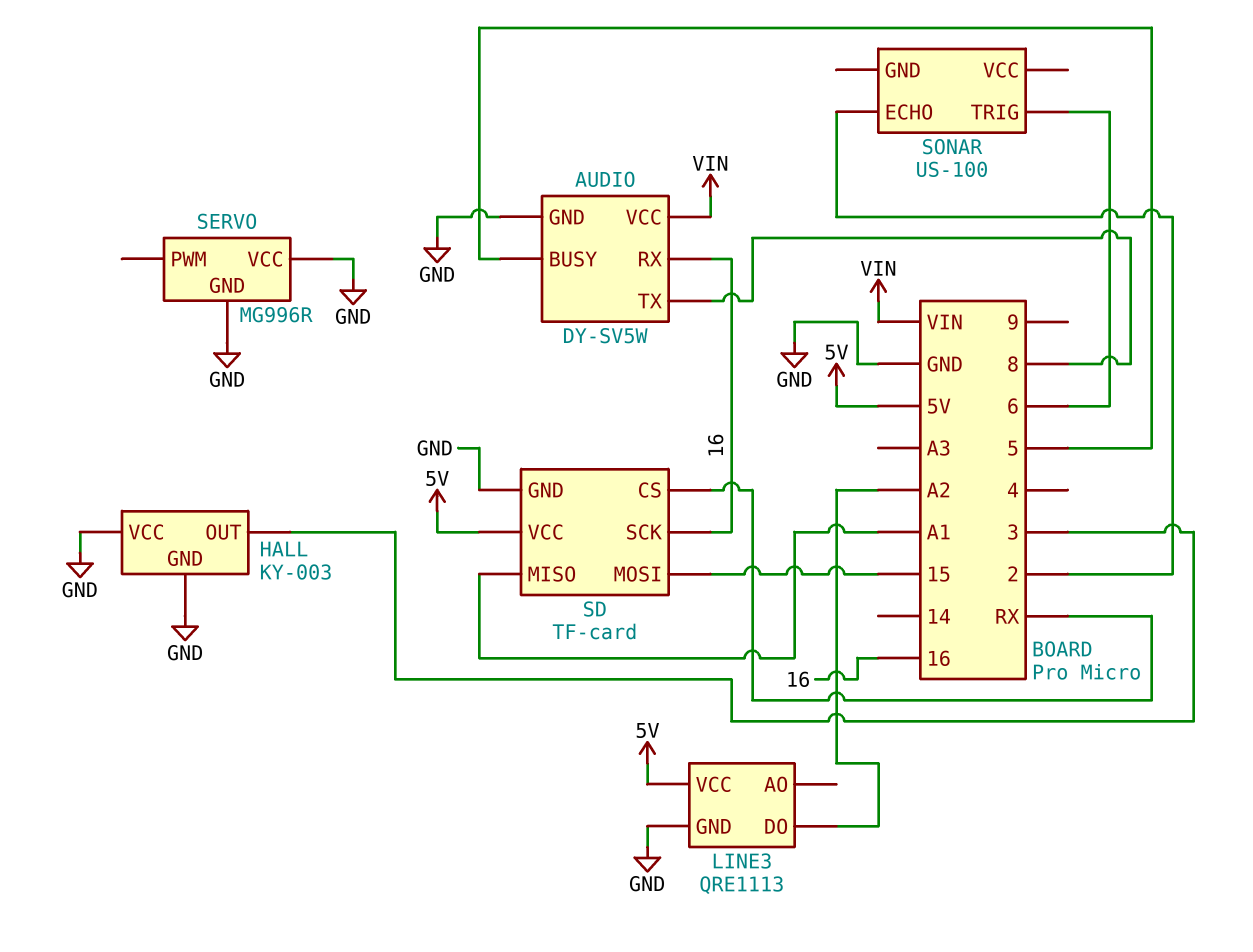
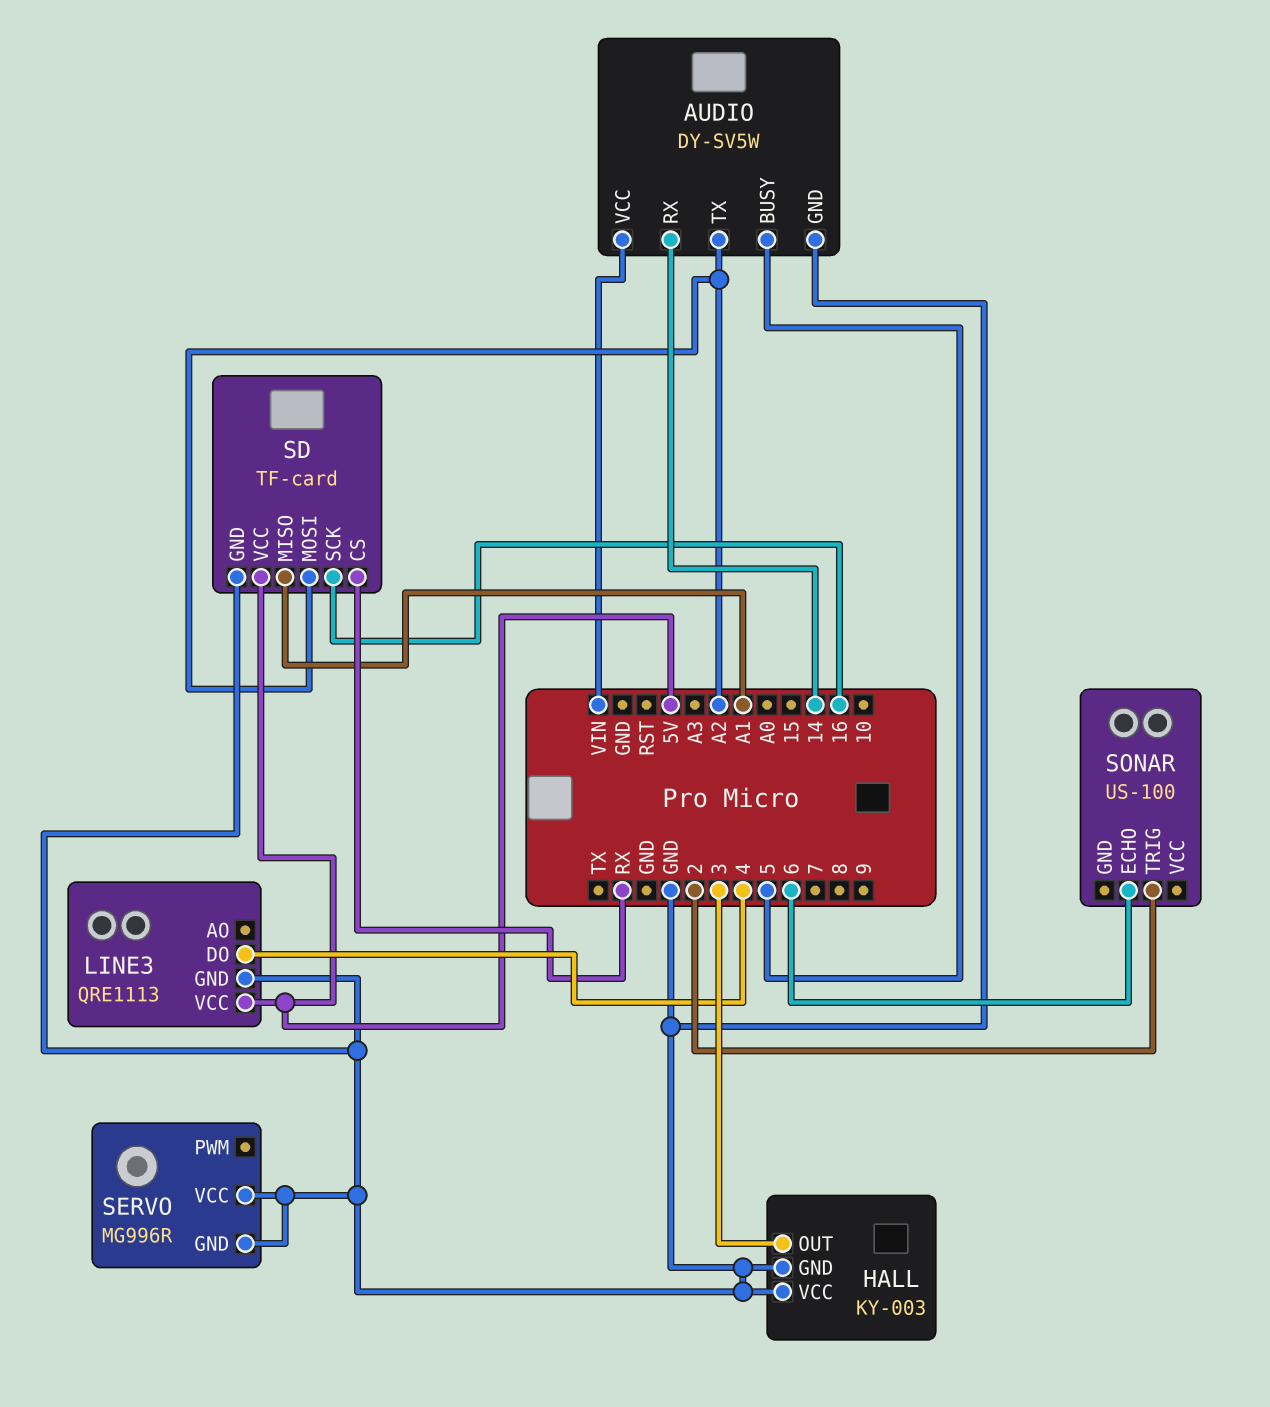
AUDIO pin RX: 16 -> 14
AUDIO pin TX: 8 -> A2
LINE3 pin DO: A2 -> 4
SD pin MOSI: 15 -> A2
SONAR pin ECHO: 2 -> 6
SONAR pin TRIG: 6 -> 2

